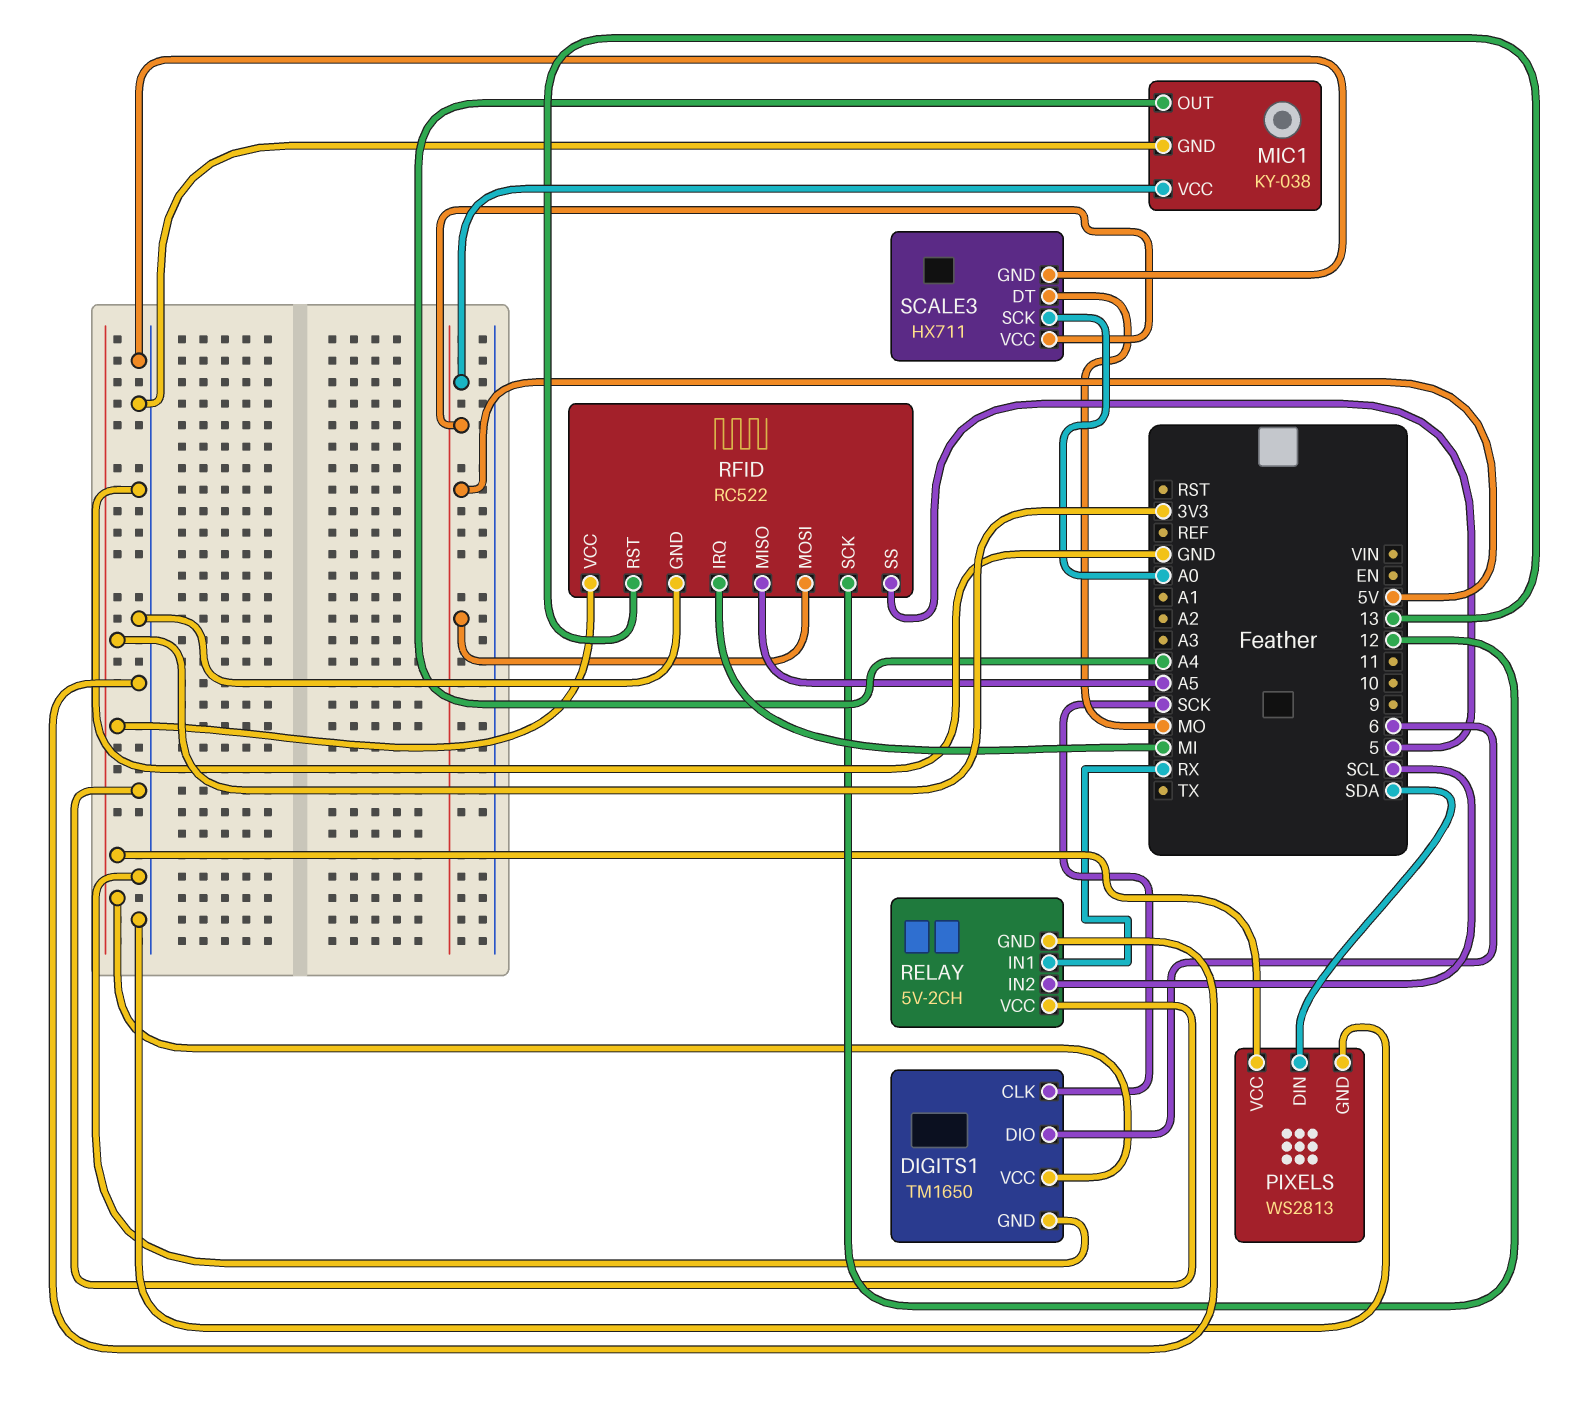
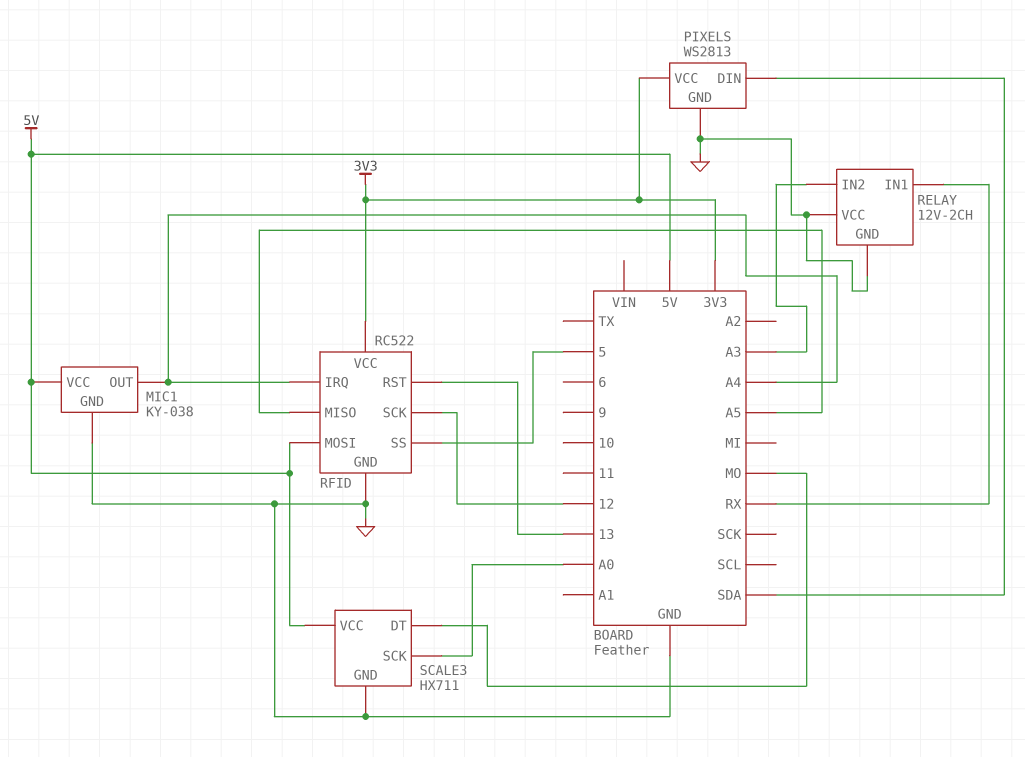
DIGITS1: TM1650 -> none
DIGITS1 pin CLK: SCK -> none
DIGITS1 pin DIO: 6 -> none
DIGITS1 pin GND: GND -> none
DIGITS1 pin VCC: 3V3 -> none
RELAY: 5V-2CH -> 12V-2CH
RELAY pin IN2: SCL -> A3
RFID pin IRQ: MI -> A4

